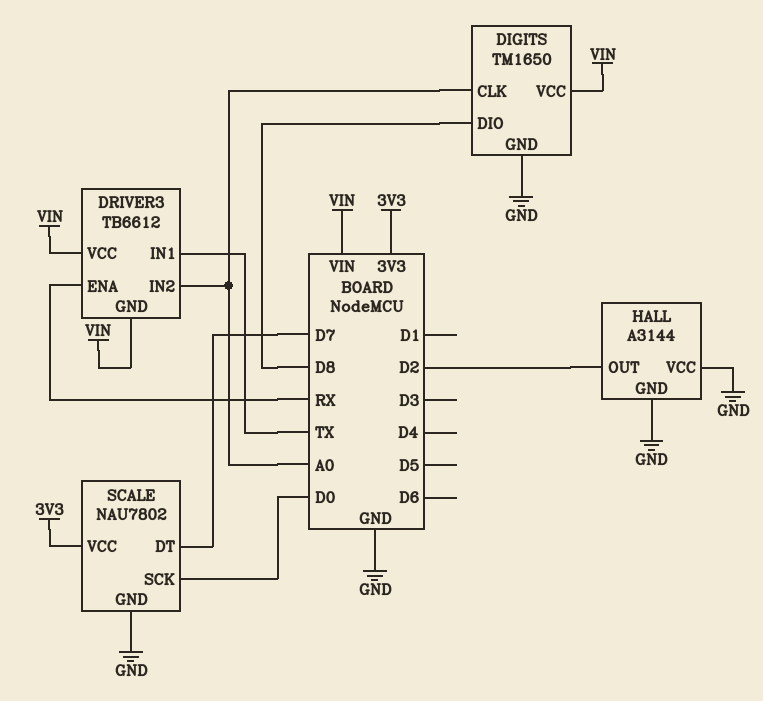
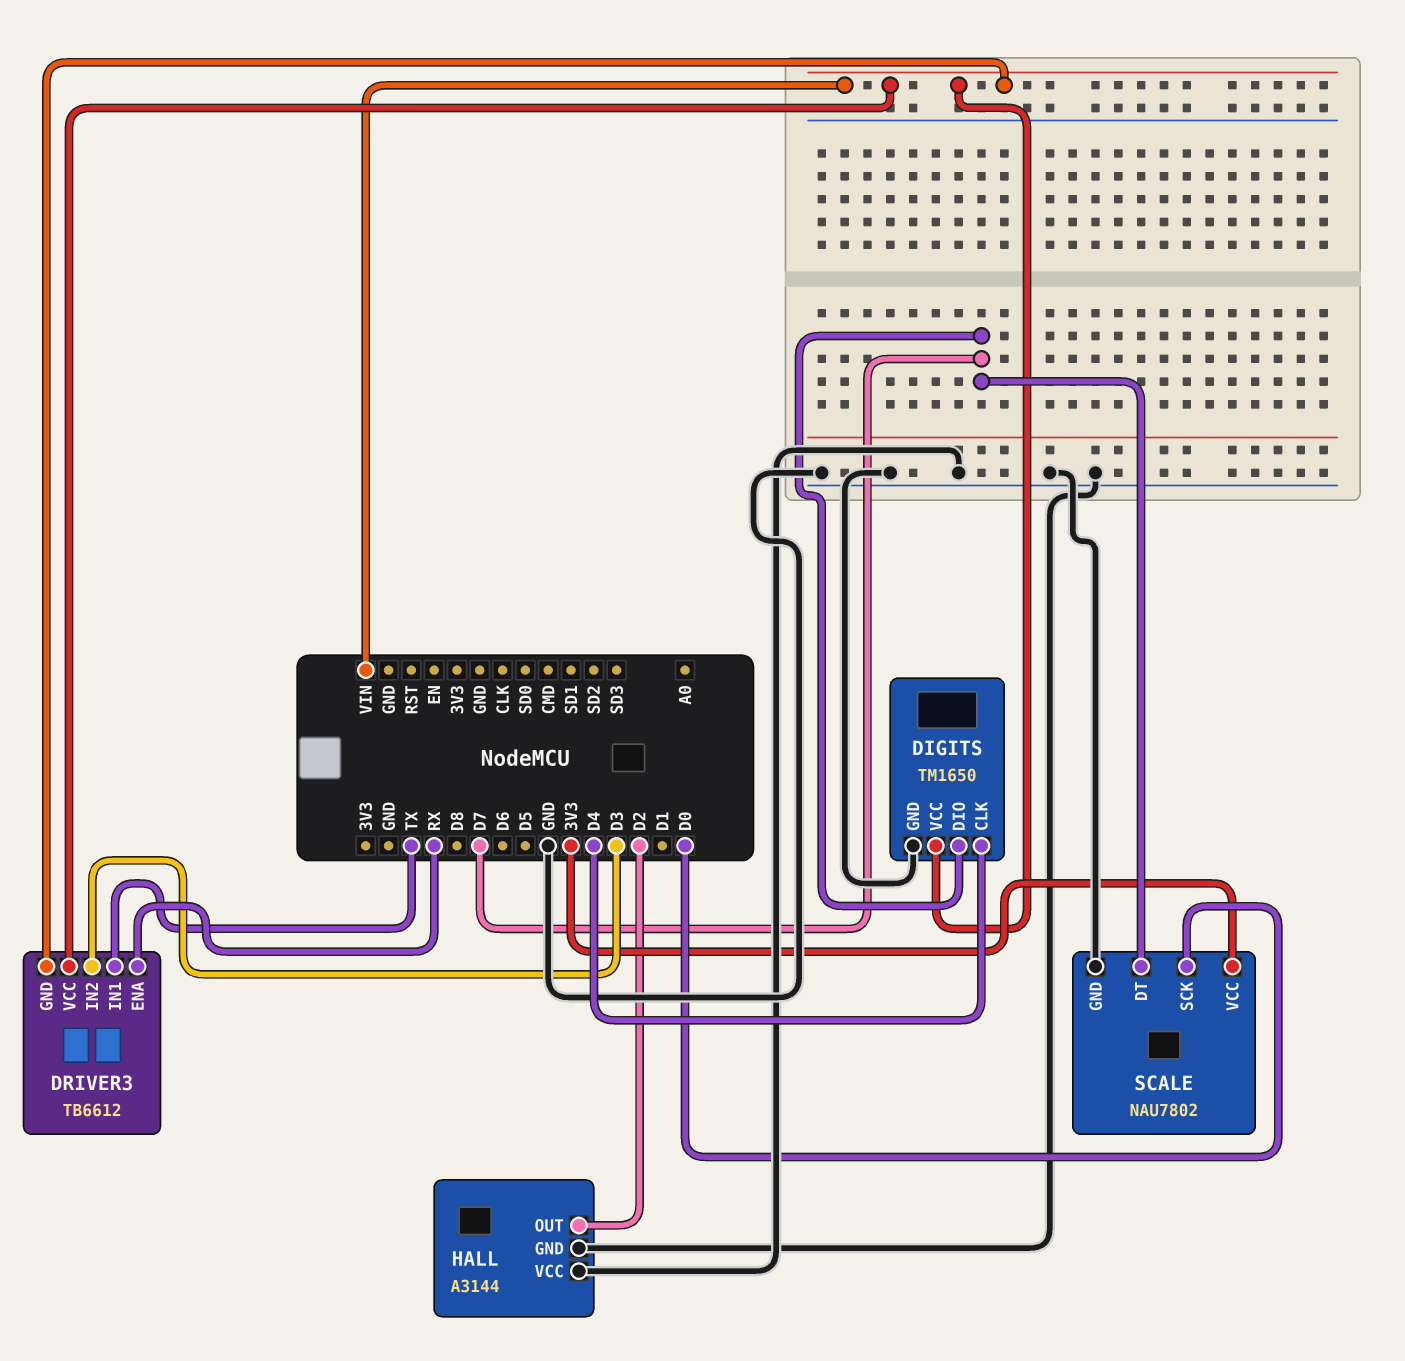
DIGITS pin CLK: A0 -> D4
DIGITS pin DIO: D8 -> D7
DRIVER3 pin IN2: A0 -> D3

